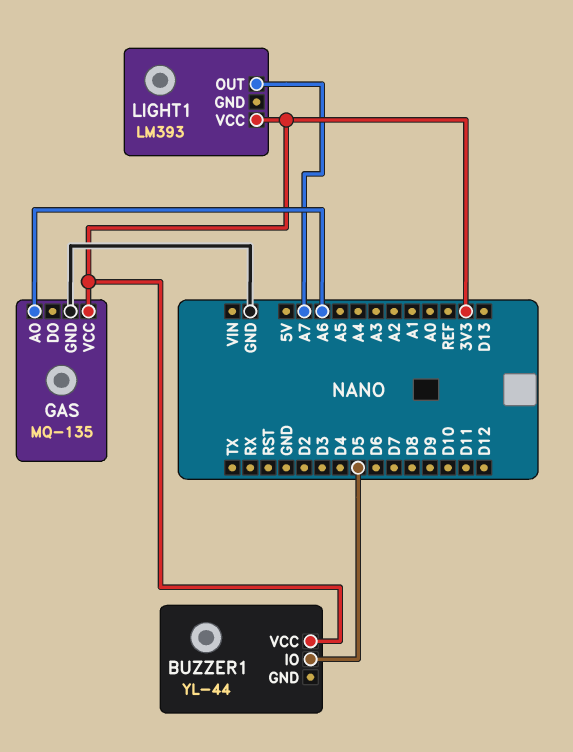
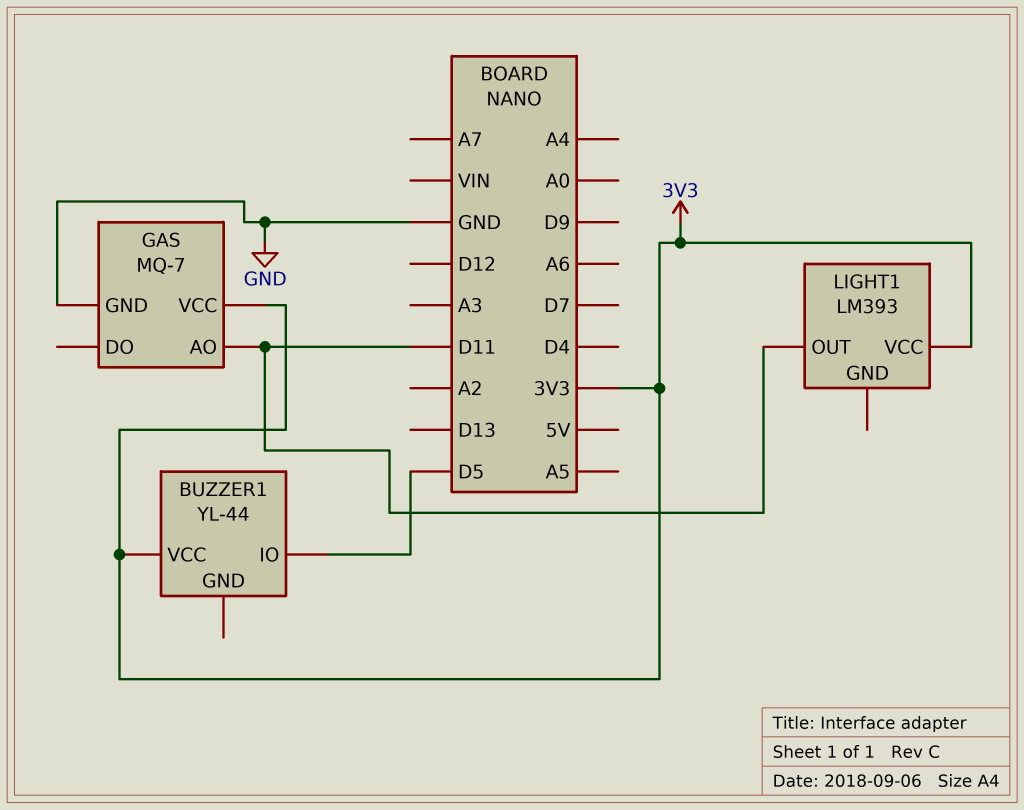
GAS: MQ-135 -> MQ-7
GAS pin AO: A6 -> D11
LIGHT1 pin OUT: A7 -> D11

